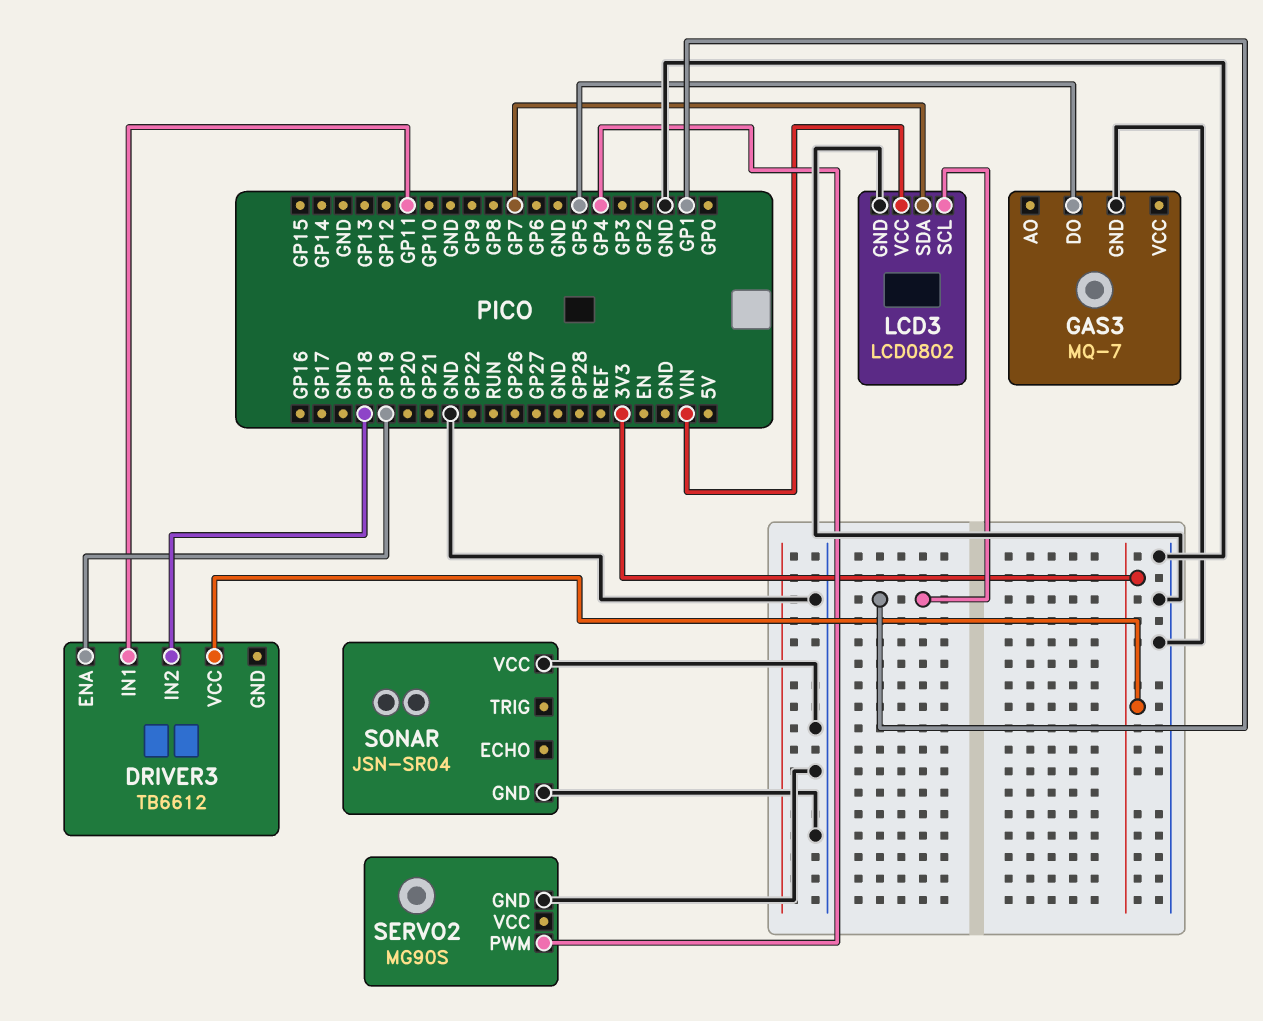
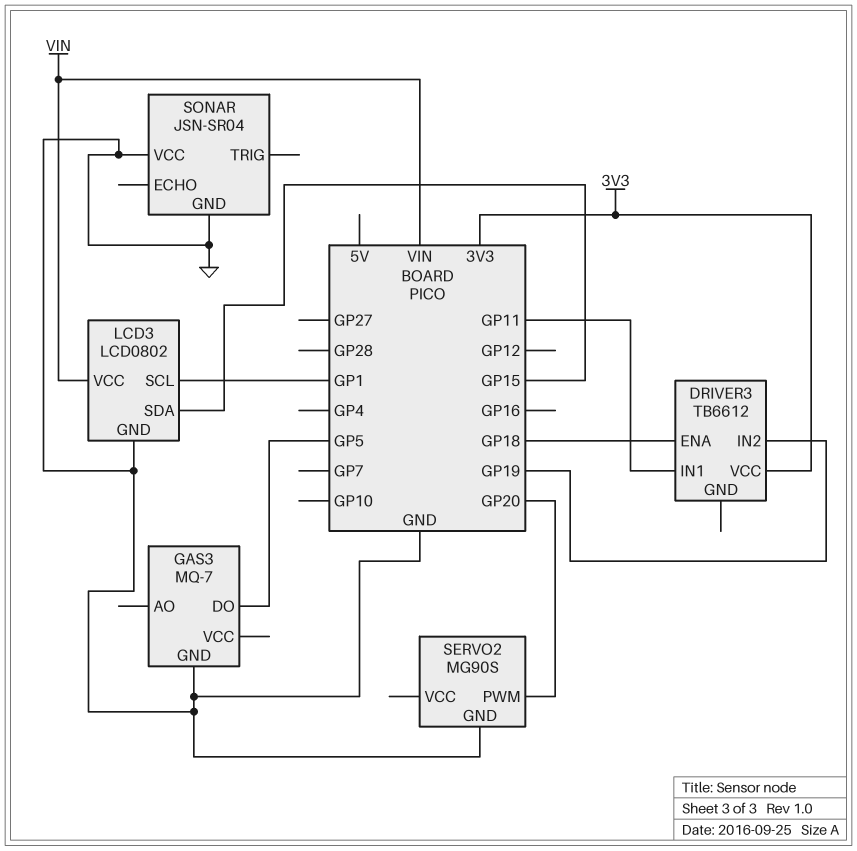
DRIVER3 pin ENA: GP19 -> GP18
DRIVER3 pin IN2: GP18 -> GP19
LCD3 pin SDA: GP7 -> GP15
SERVO2 pin PWM: GP4 -> GP20

